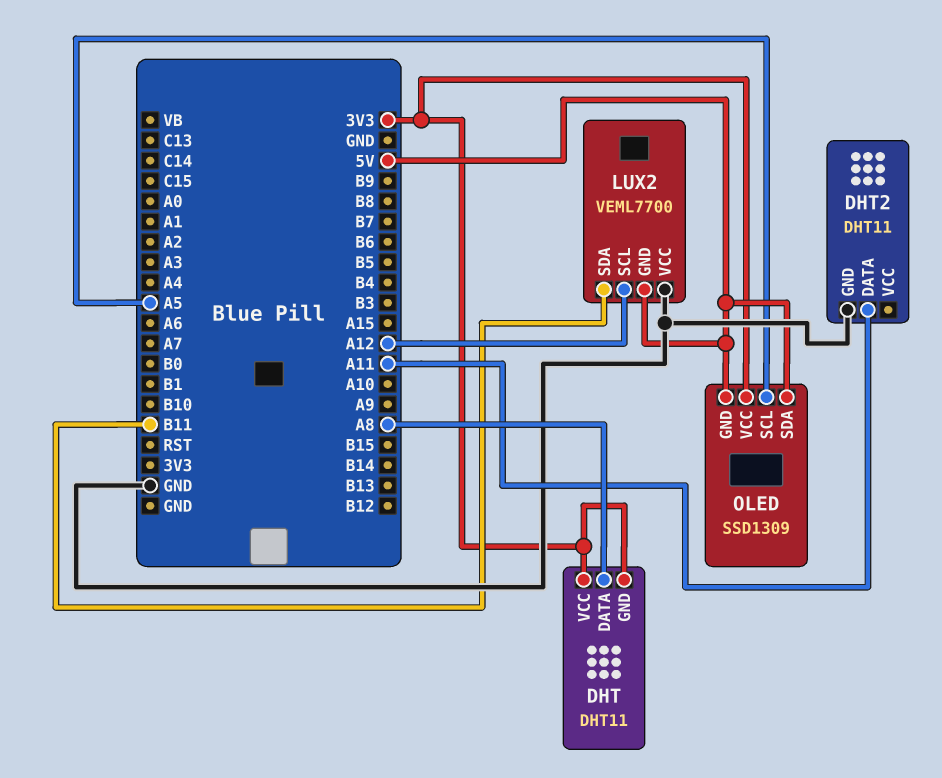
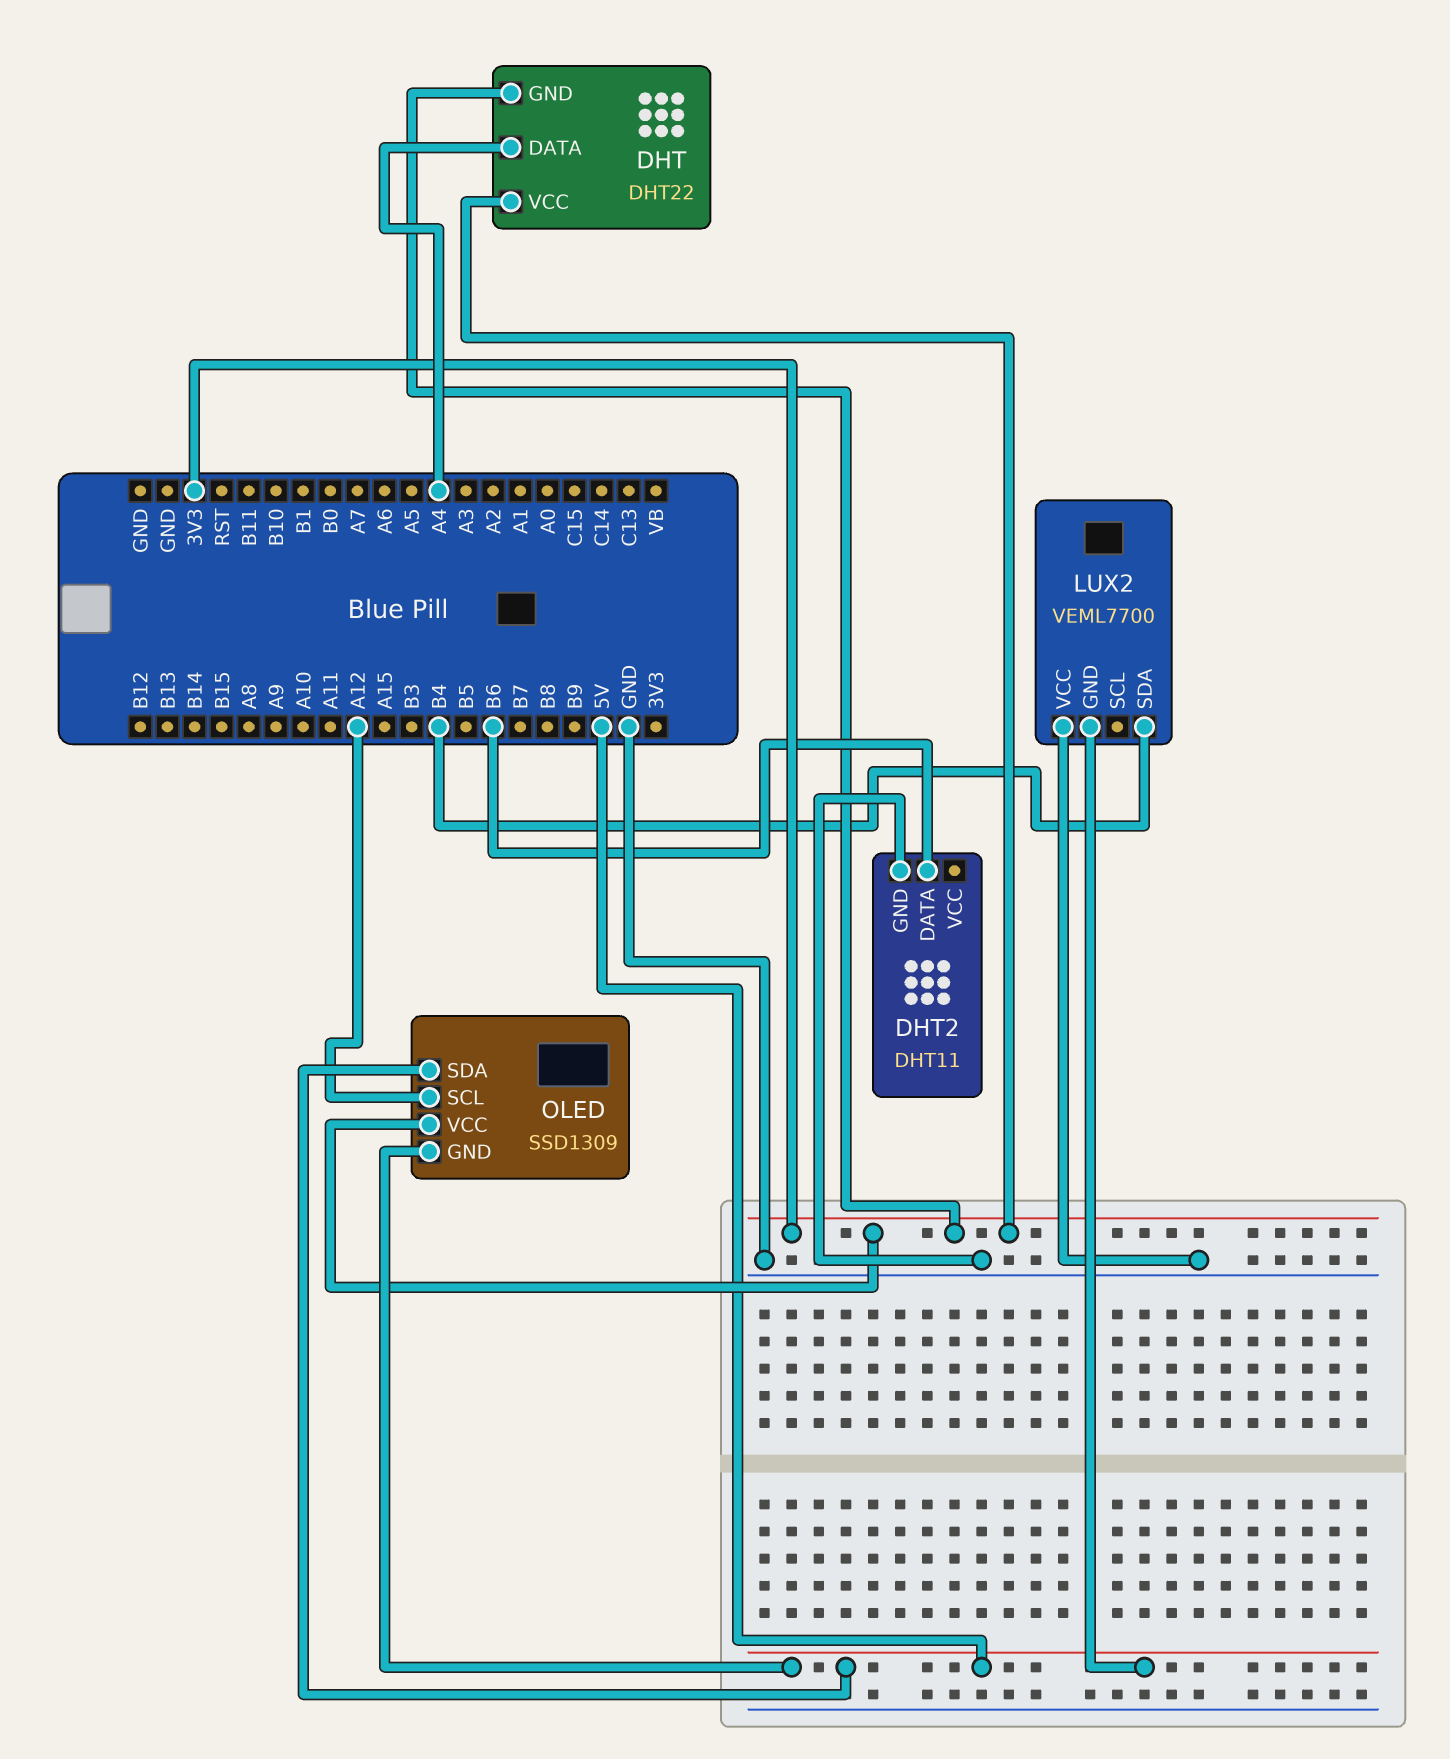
DHT: DHT11 -> DHT22
DHT pin DATA: A8 -> A4
DHT2 pin DATA: A11 -> B6
LUX2 pin SCL: A12 -> none
LUX2 pin SDA: B11 -> B4
OLED pin SCL: A5 -> A12

